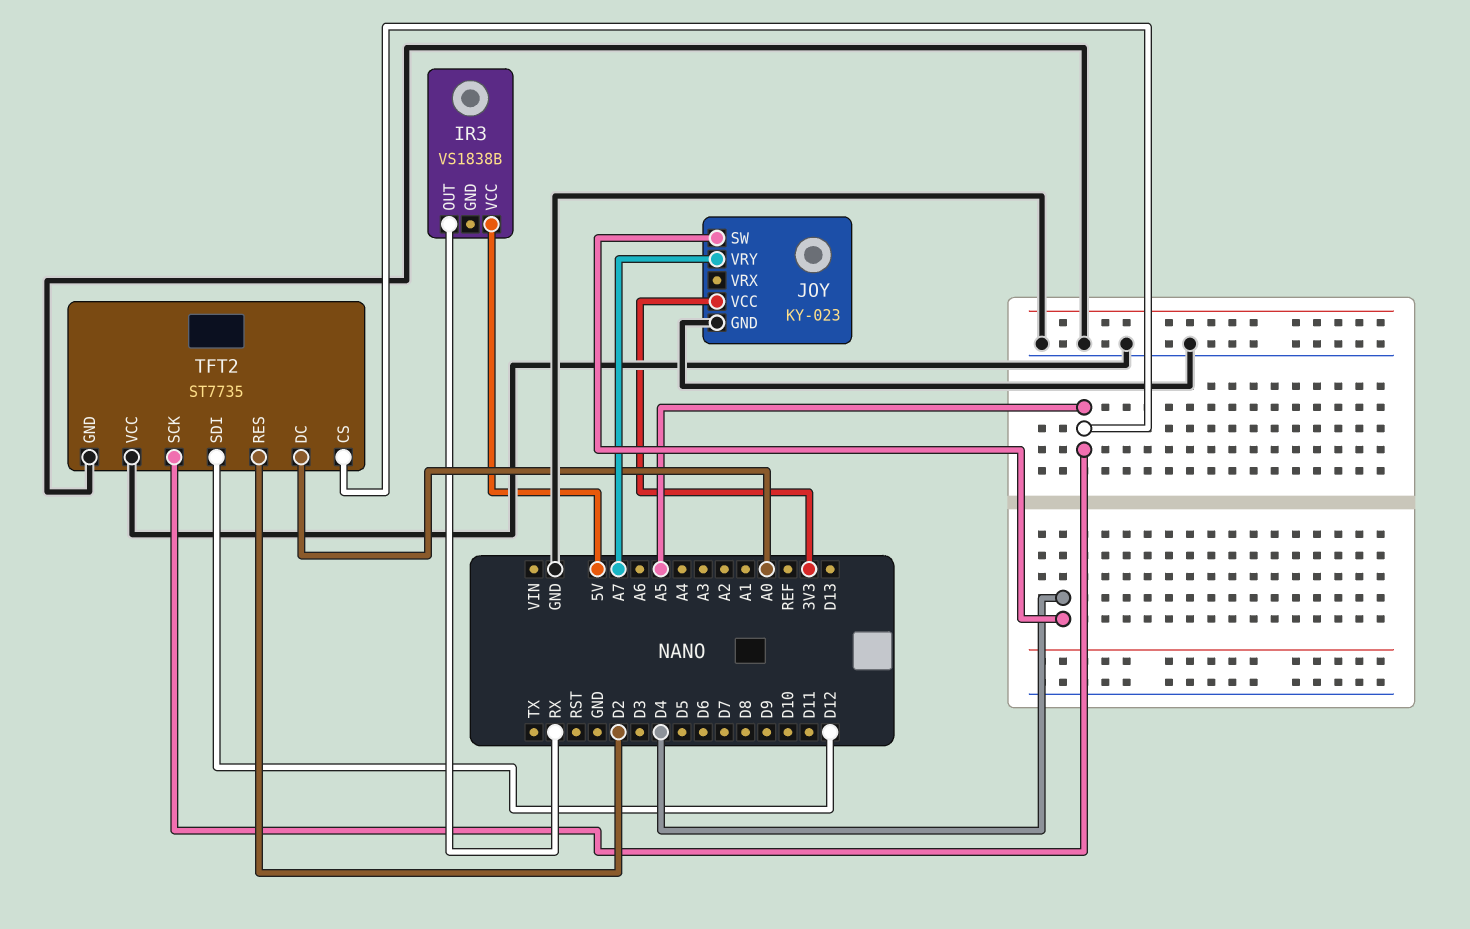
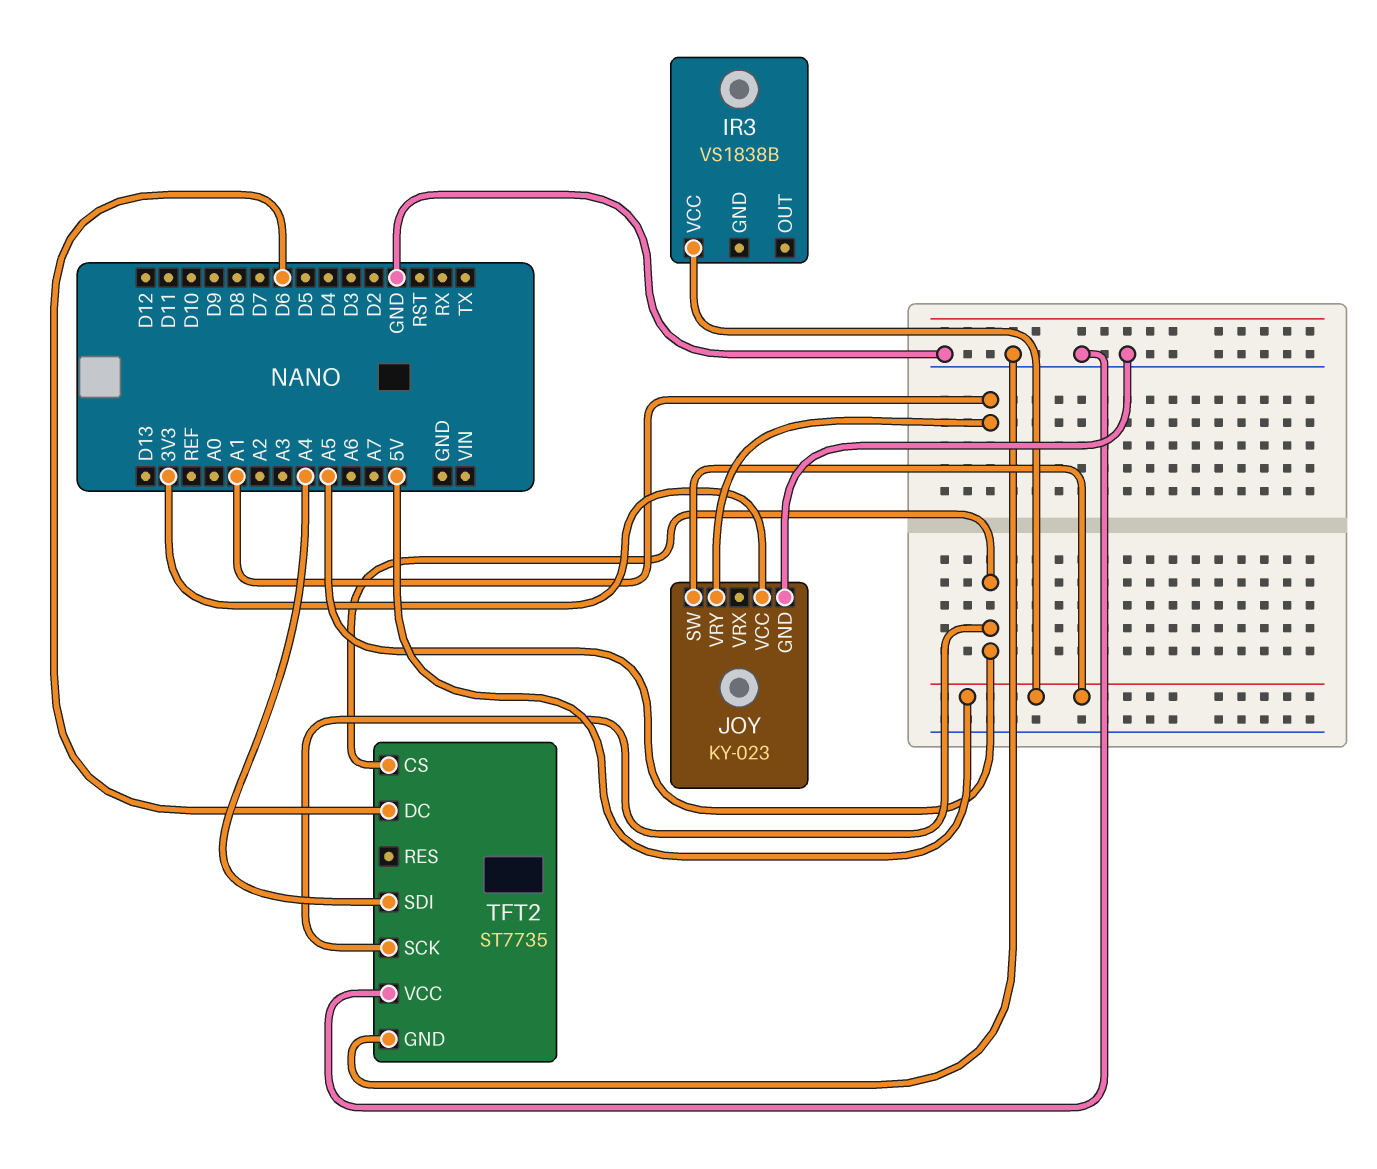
IR3 pin OUT: RX -> none
JOY pin SW: D4 -> 5V
JOY pin VRY: A7 -> A1
TFT2 pin DC: A0 -> D6
TFT2 pin RES: D2 -> none
TFT2 pin SDI: D12 -> A4

